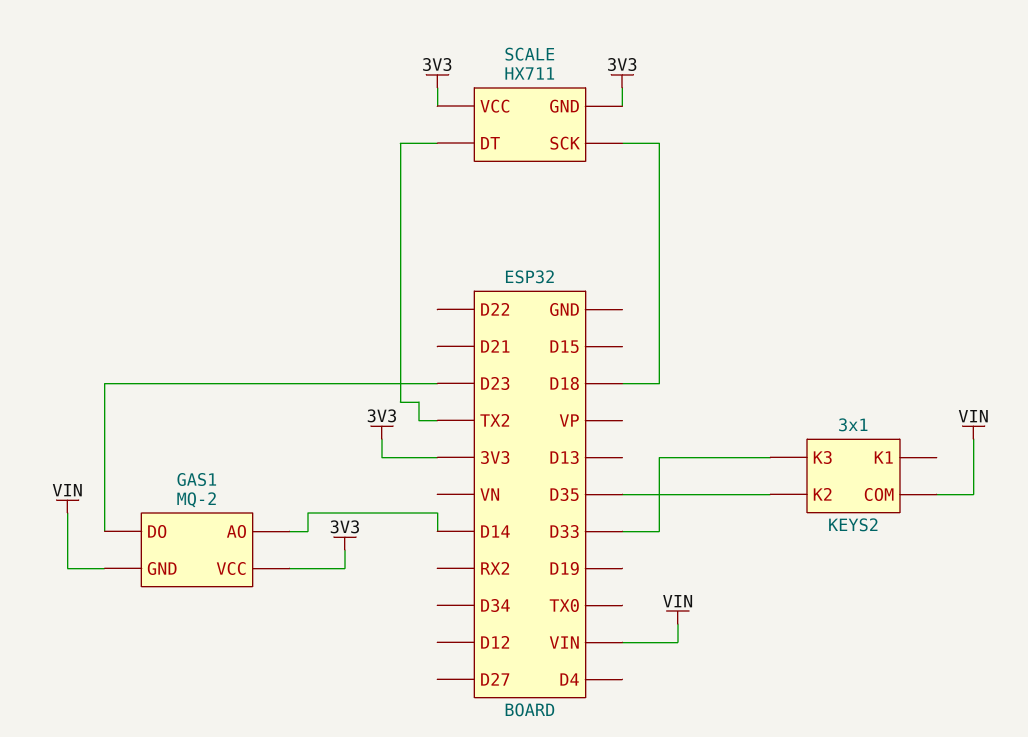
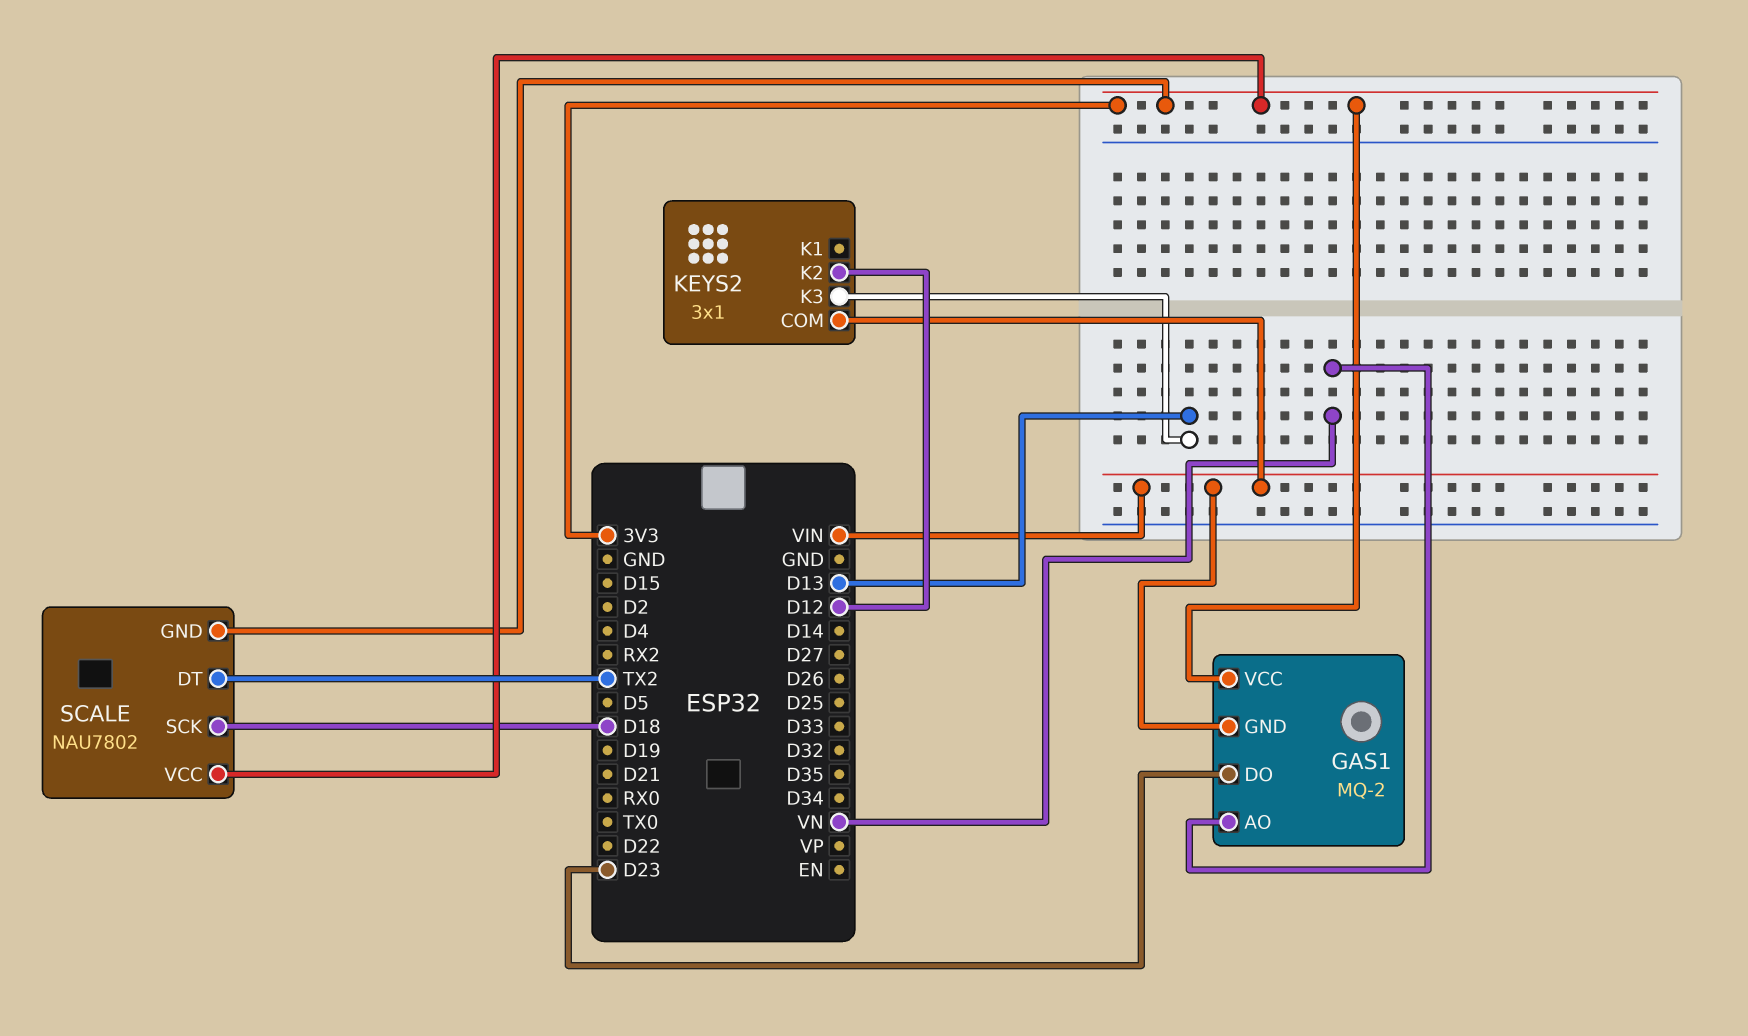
GAS1 pin AO: D14 -> VN
KEYS2 pin K2: D35 -> D12
KEYS2 pin K3: D33 -> D13
SCALE: HX711 -> NAU7802

